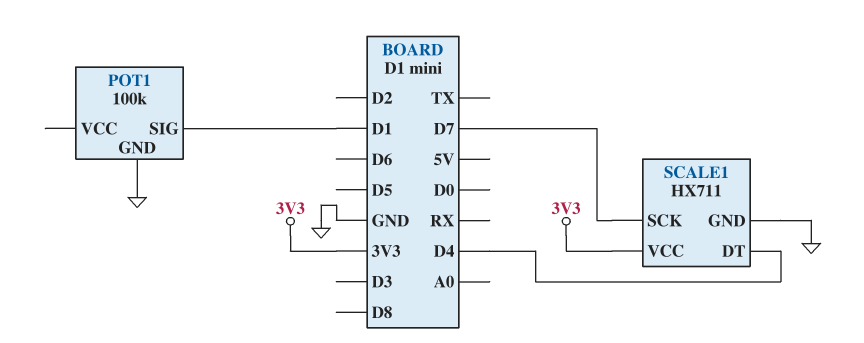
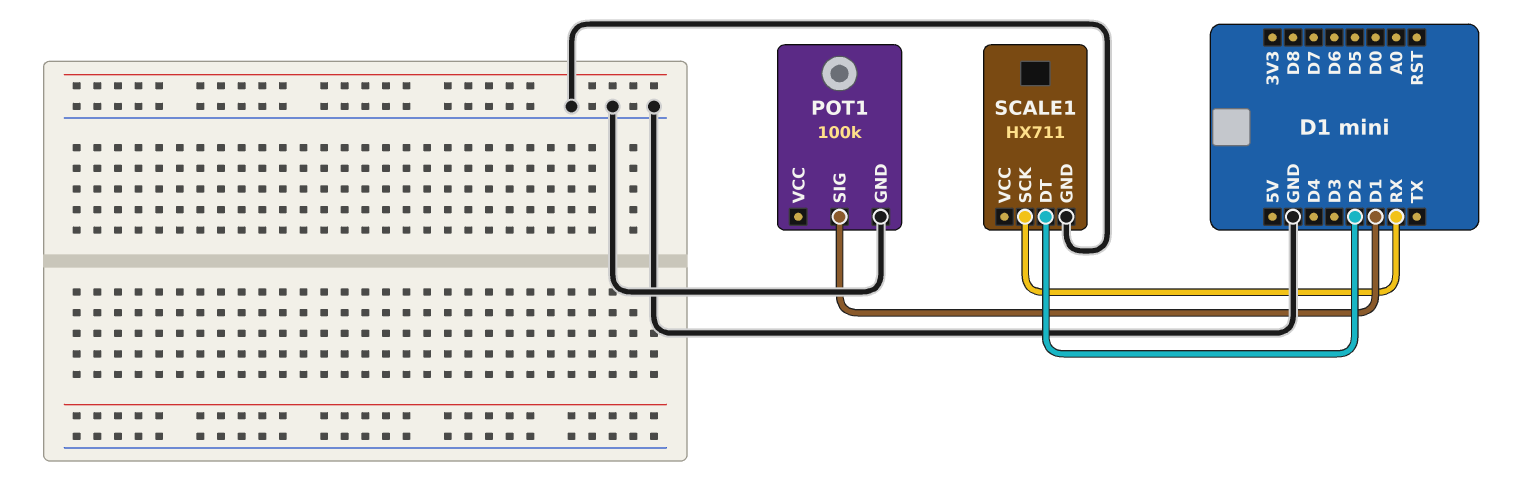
SCALE1 pin DT: D4 -> D2
SCALE1 pin SCK: D7 -> RX
SCALE1 pin VCC: 3V3 -> none

